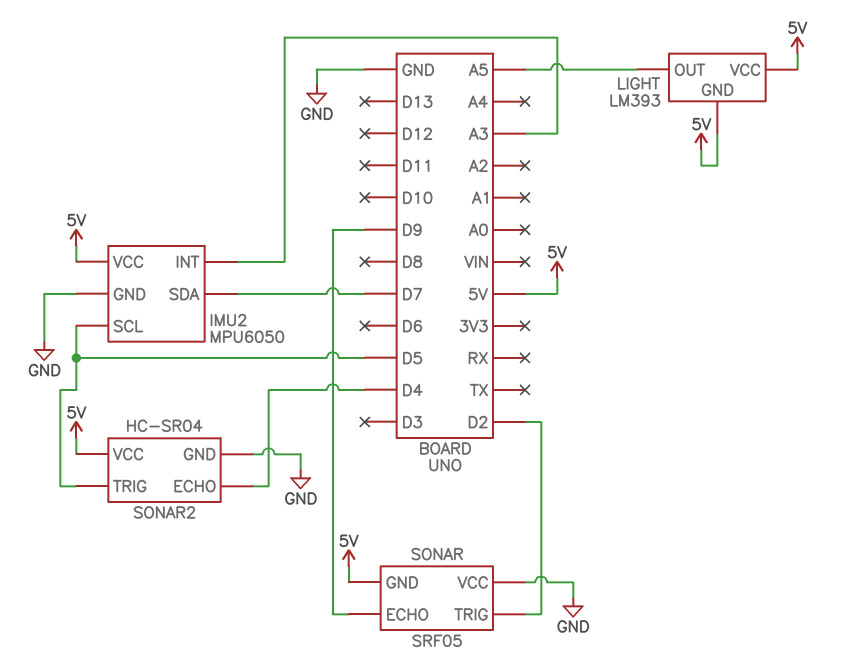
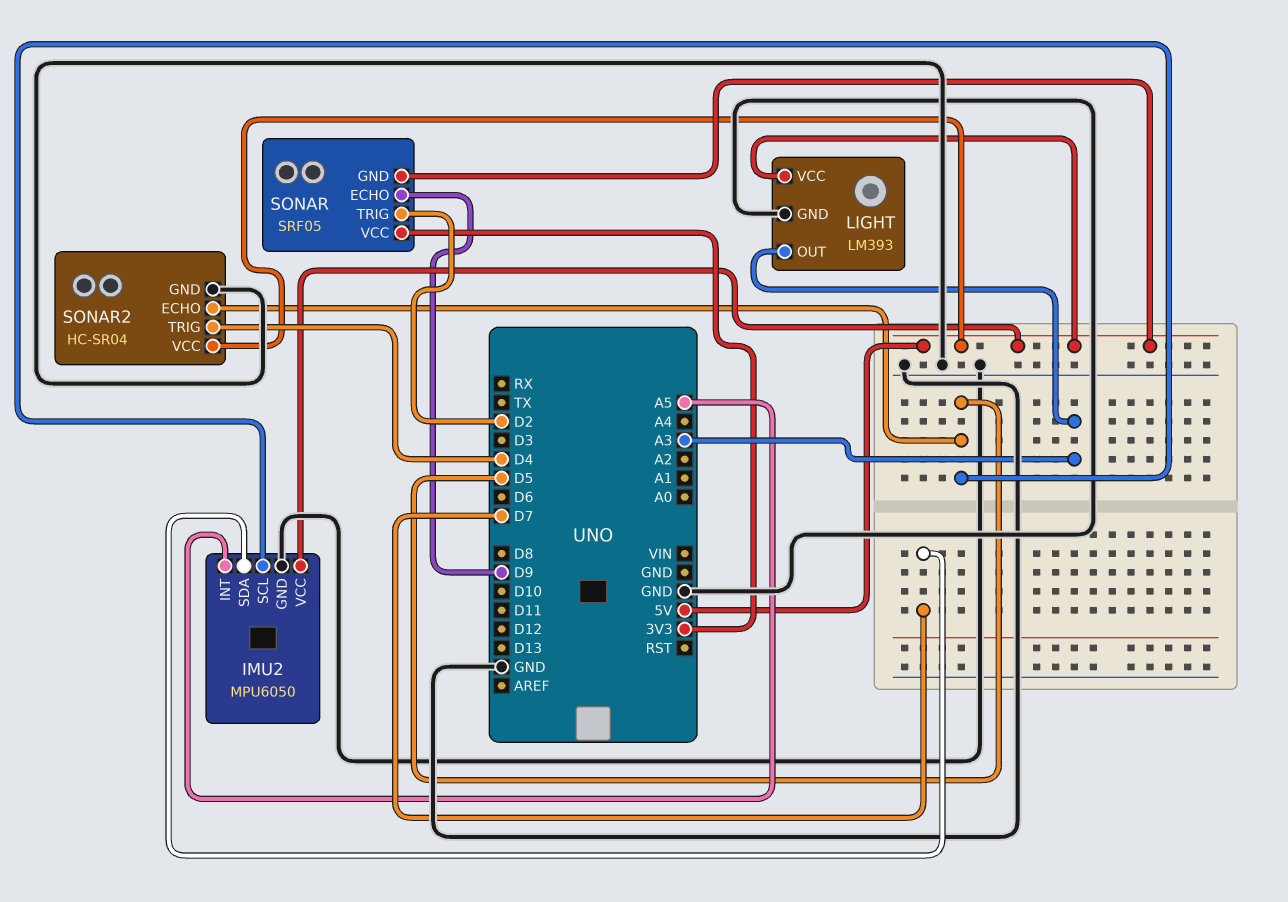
IMU2 pin INT: A3 -> A5
LIGHT pin GND: 5V -> GND
LIGHT pin OUT: A5 -> A3
SONAR pin VCC: GND -> 3V3
SONAR2 pin ECHO: D4 -> D5
SONAR2 pin TRIG: D5 -> D4

